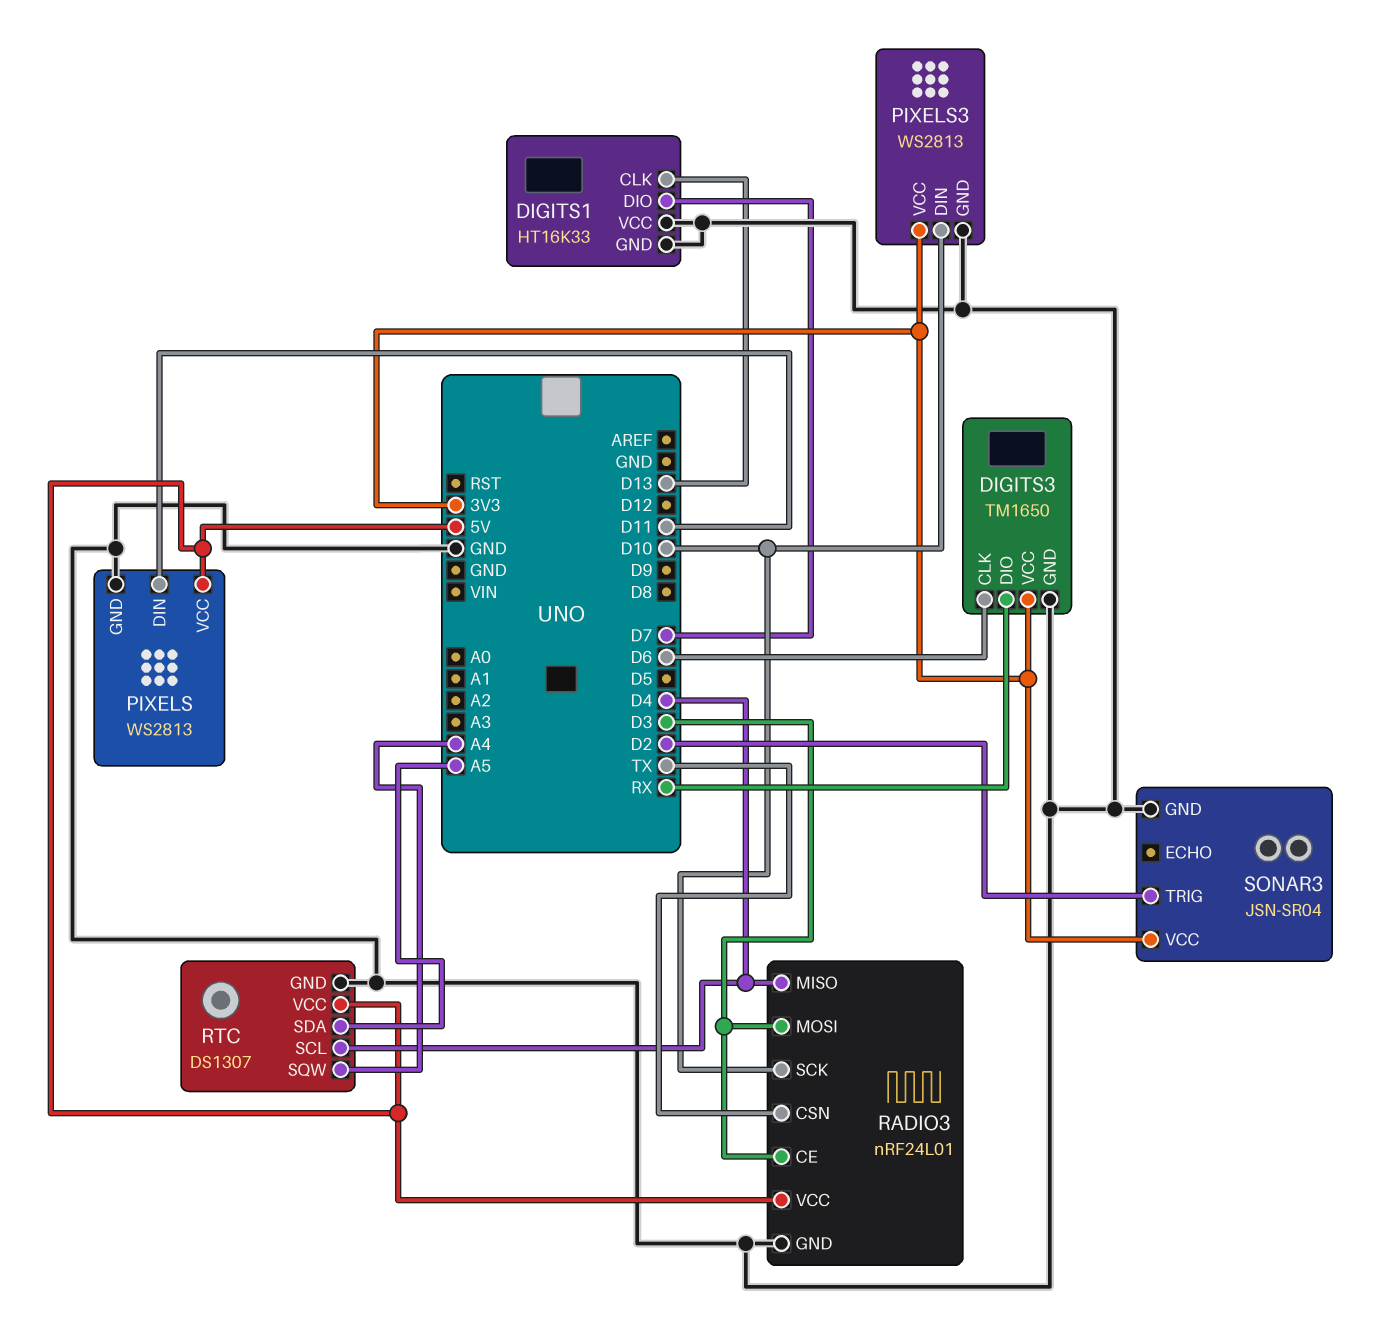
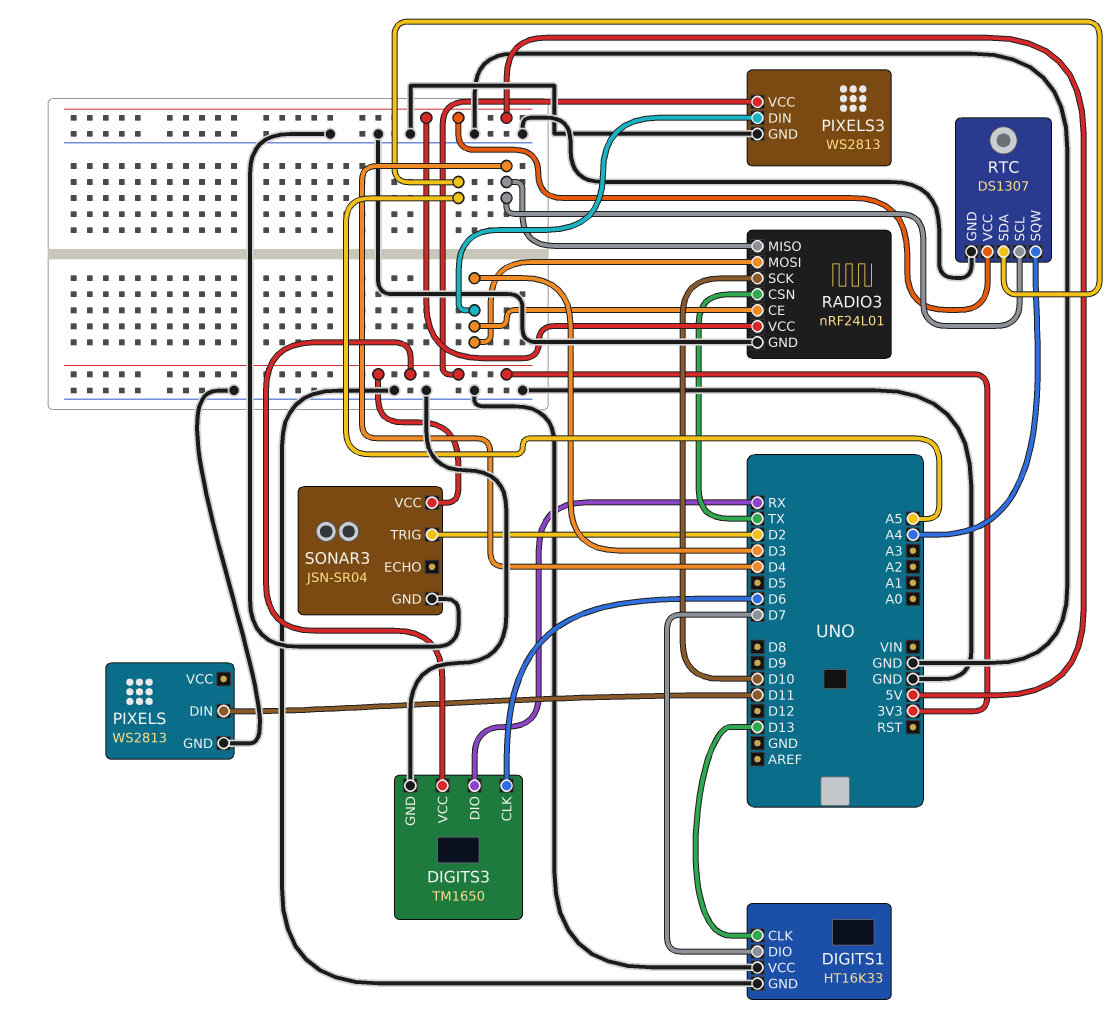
PIXELS pin VCC: 5V -> none
PIXELS3 pin DIN: D10 -> D3

